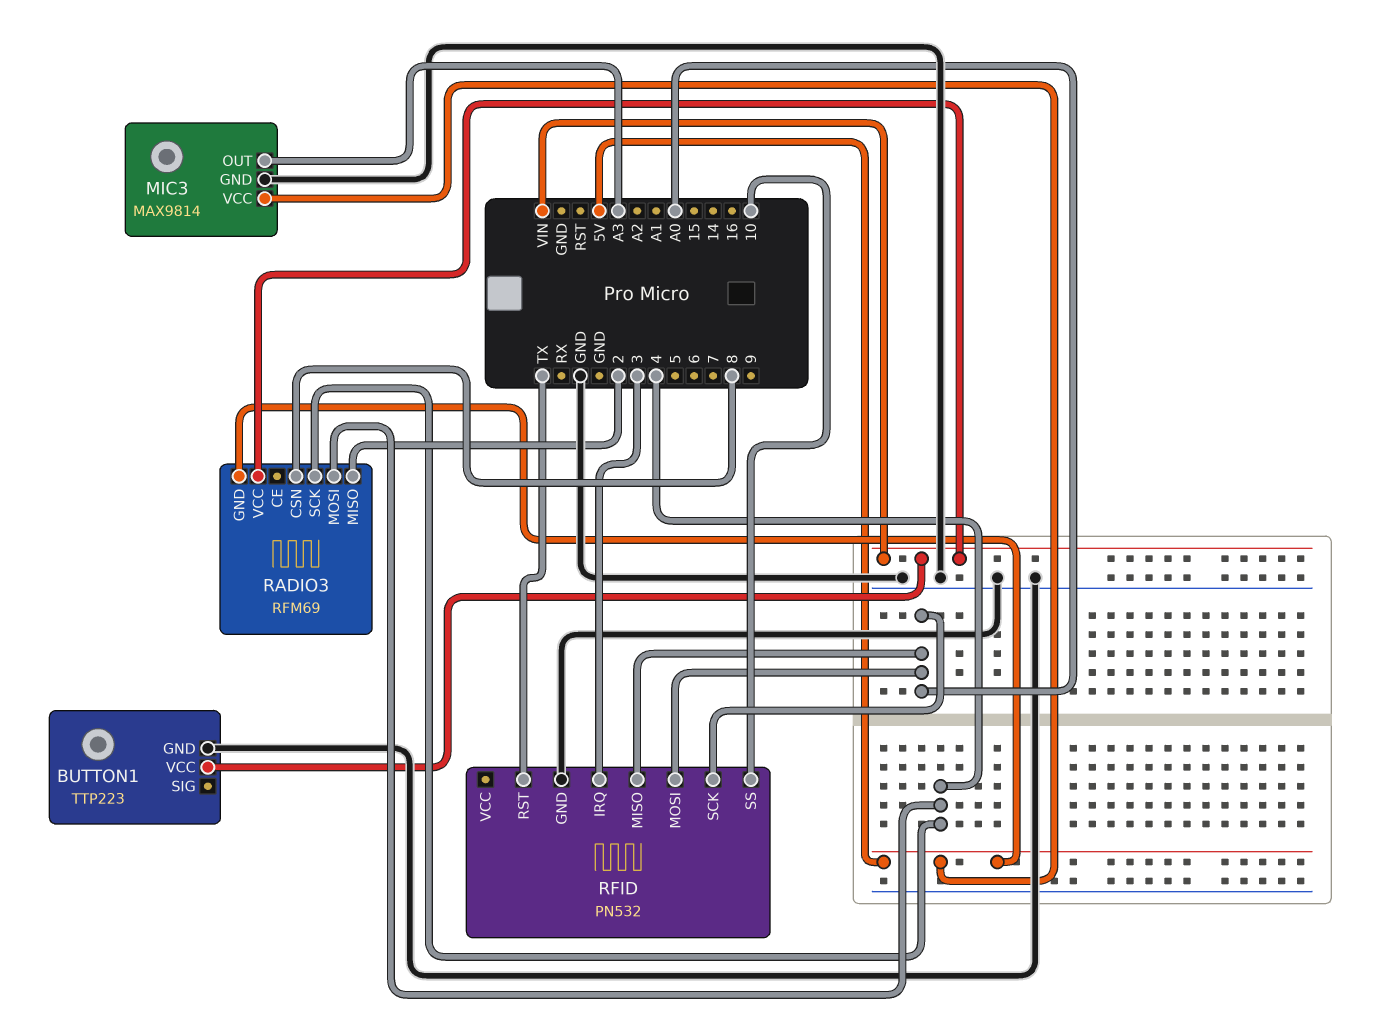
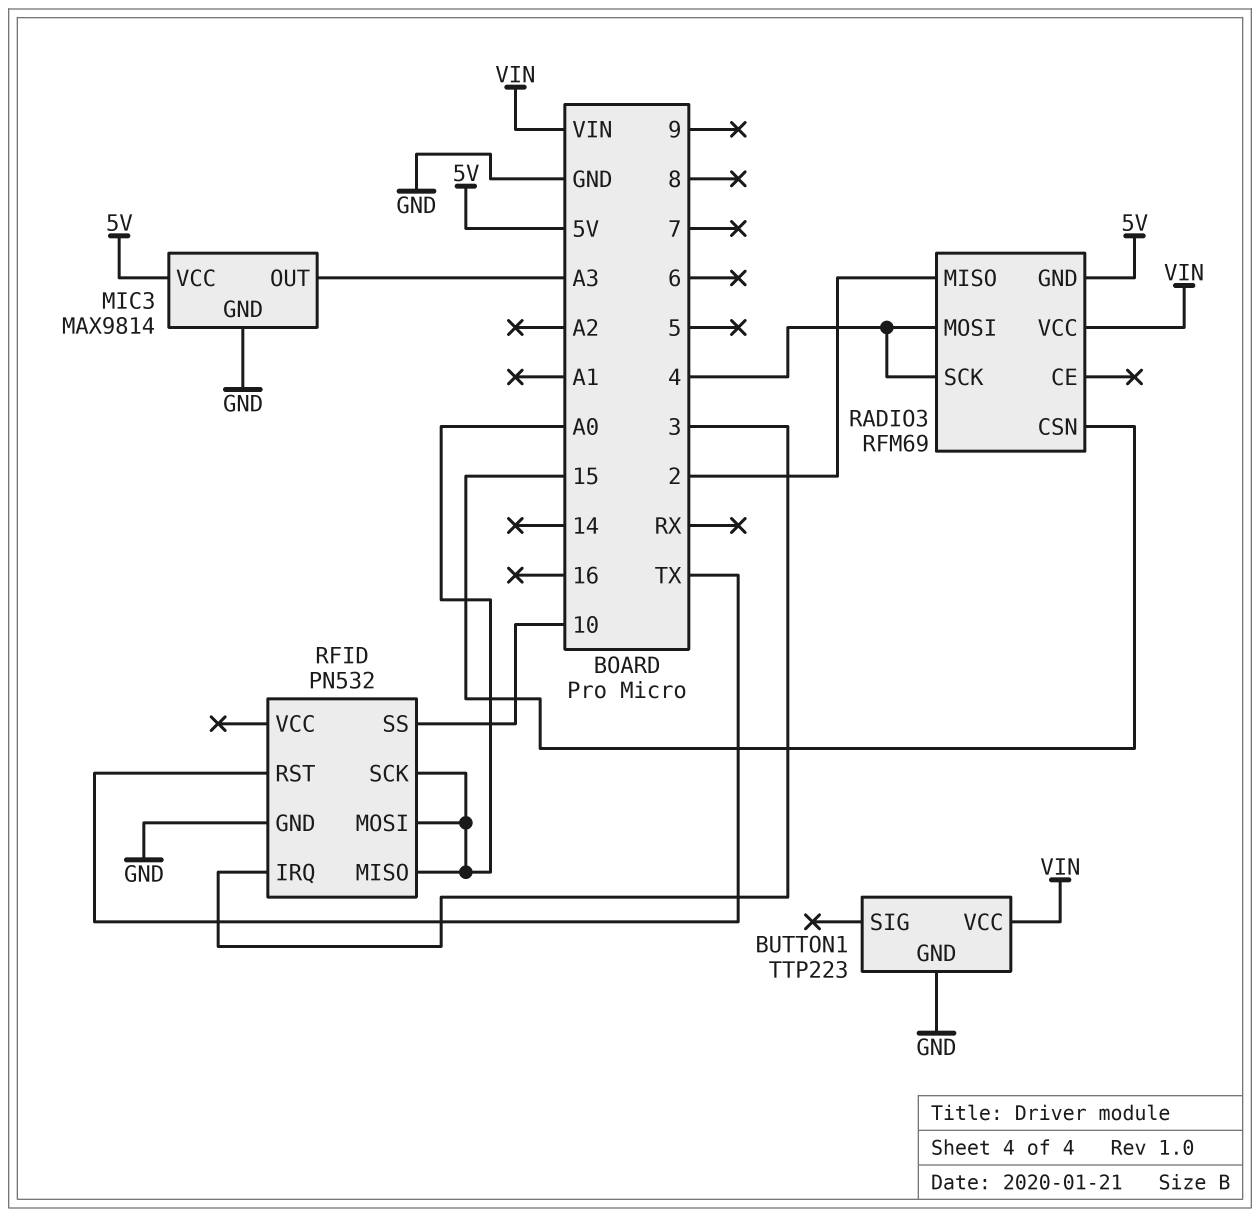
RADIO3 pin CSN: 8 -> 15

